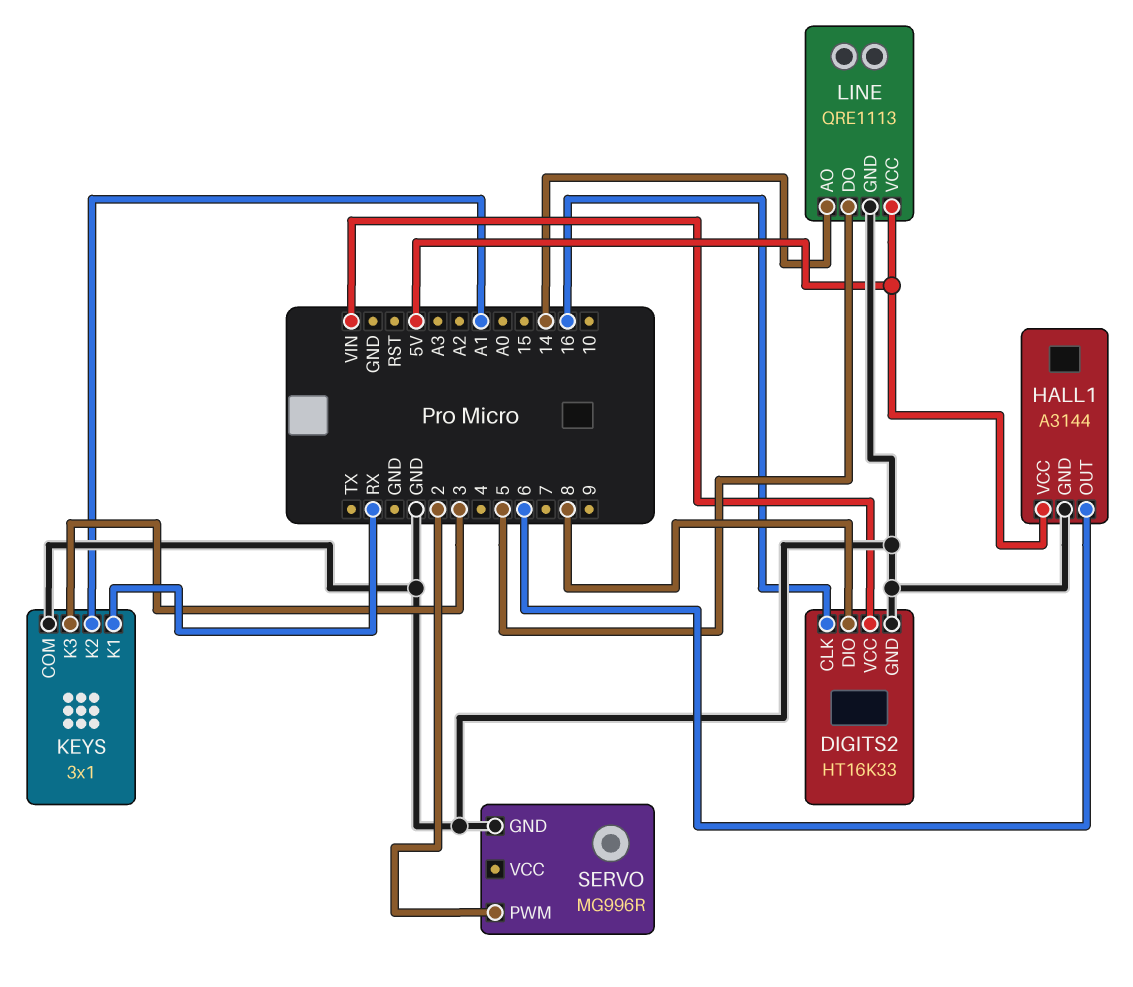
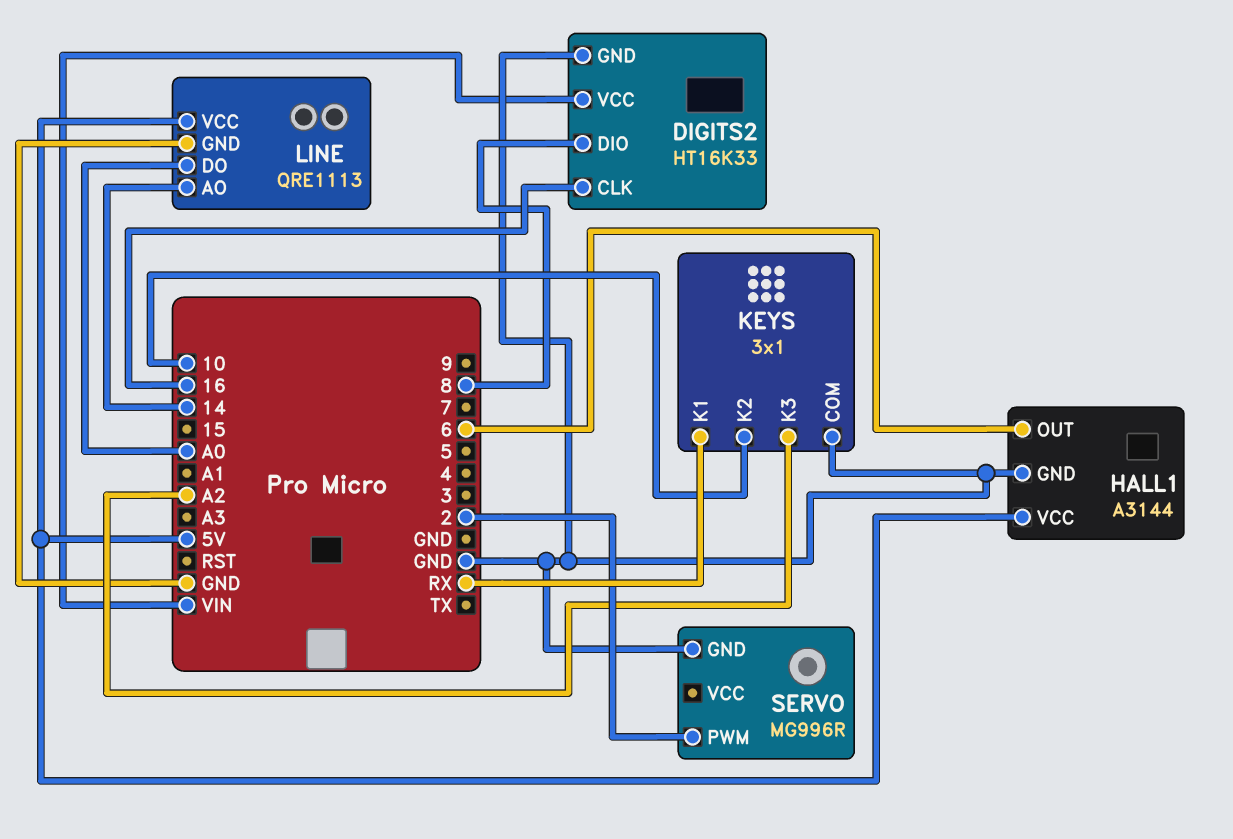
KEYS pin K2: A1 -> 10
KEYS pin K3: 3 -> A2
LINE pin DO: 5 -> A0

